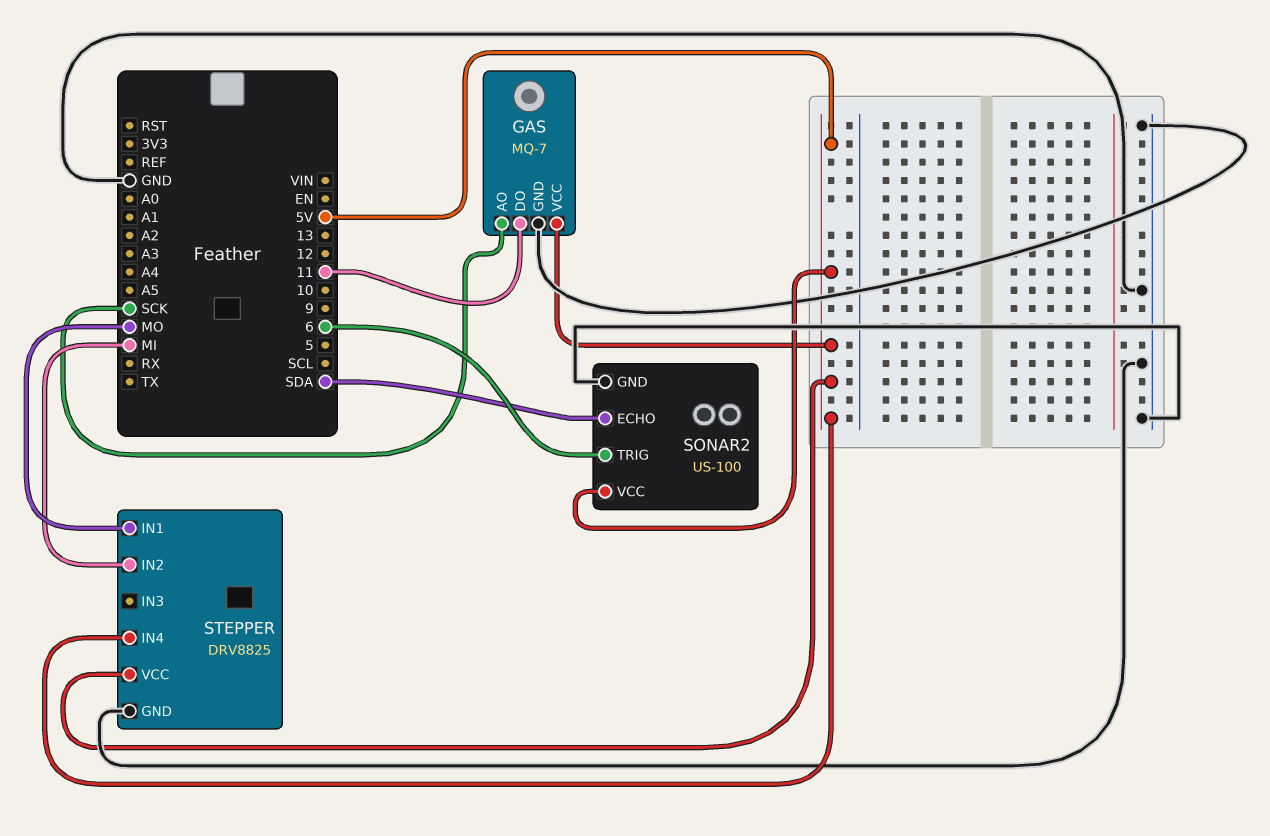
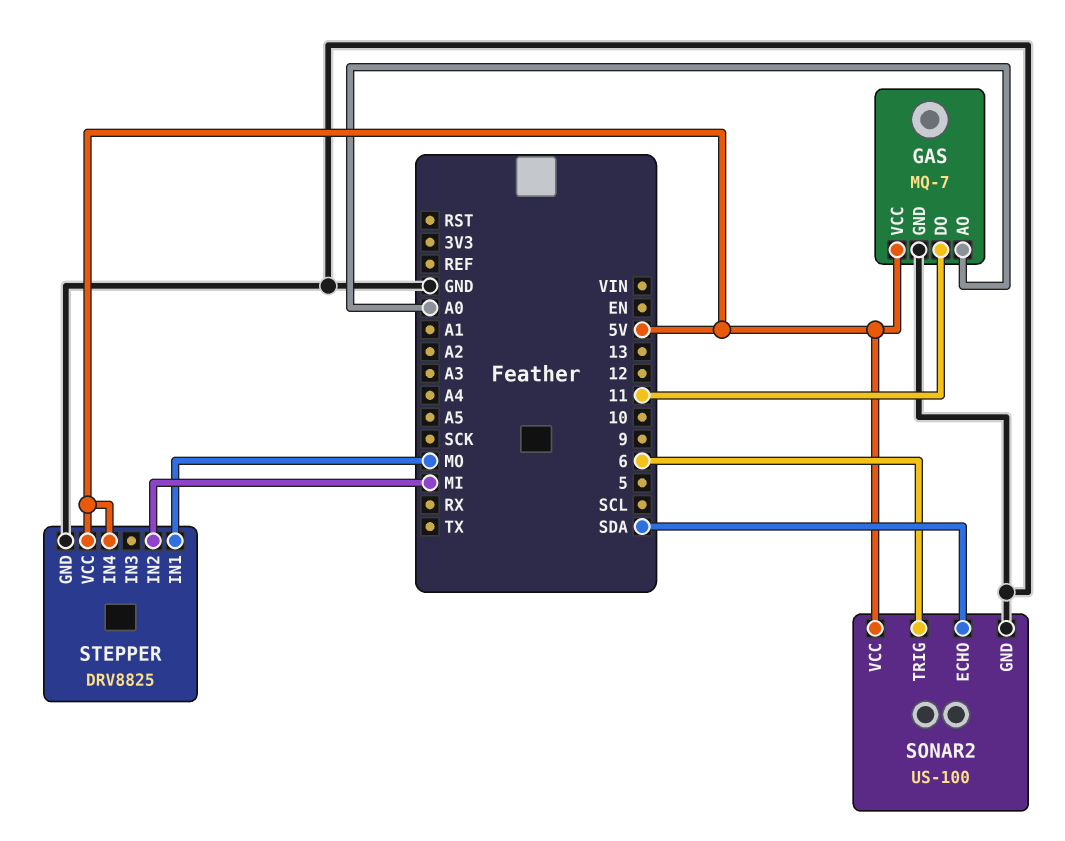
GAS pin AO: SCK -> A0

